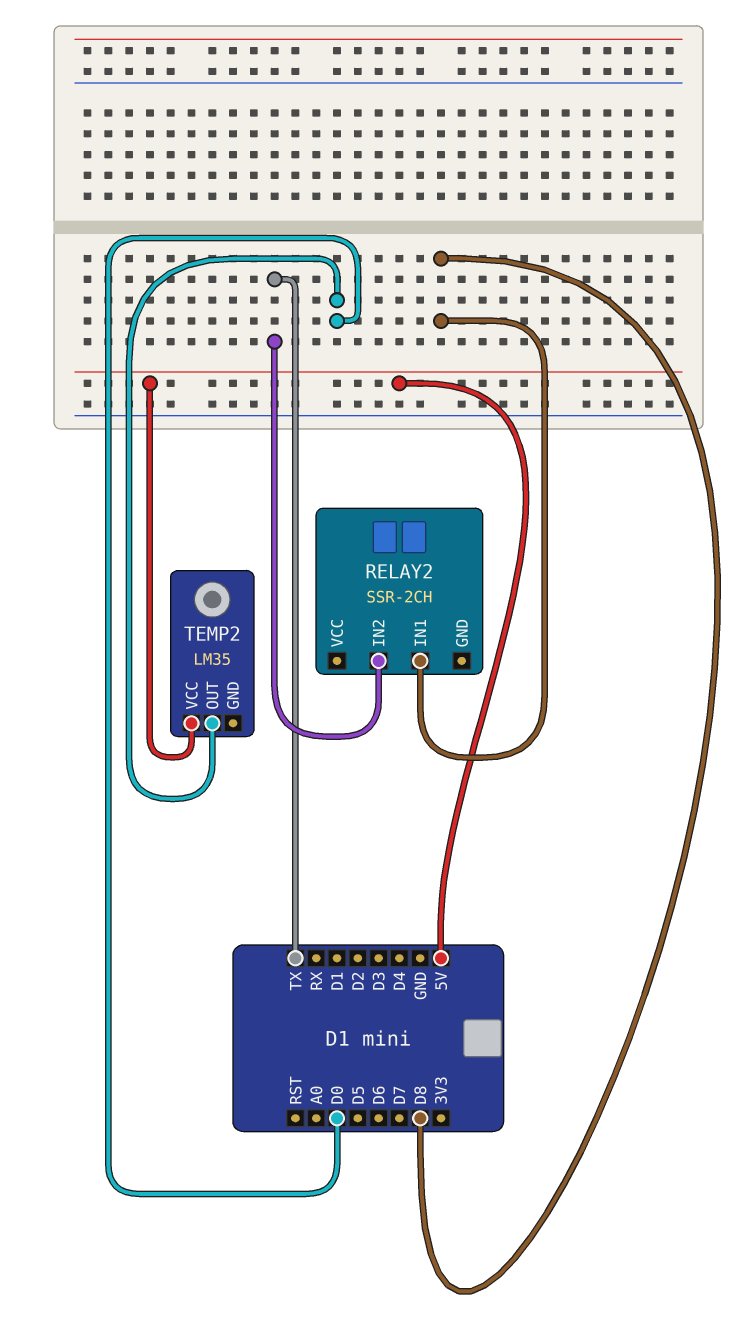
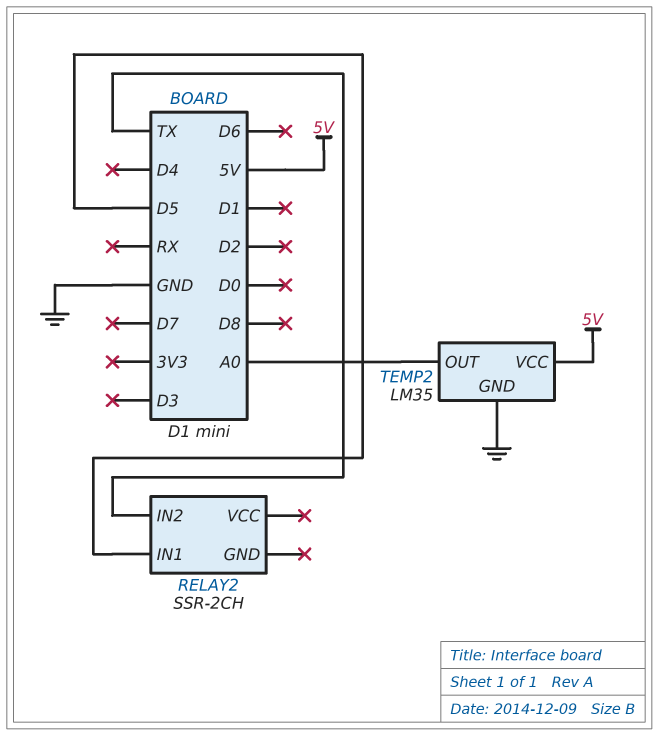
RELAY2 pin IN1: D8 -> D5
TEMP2 pin GND: none -> GND
TEMP2 pin OUT: D0 -> A0

